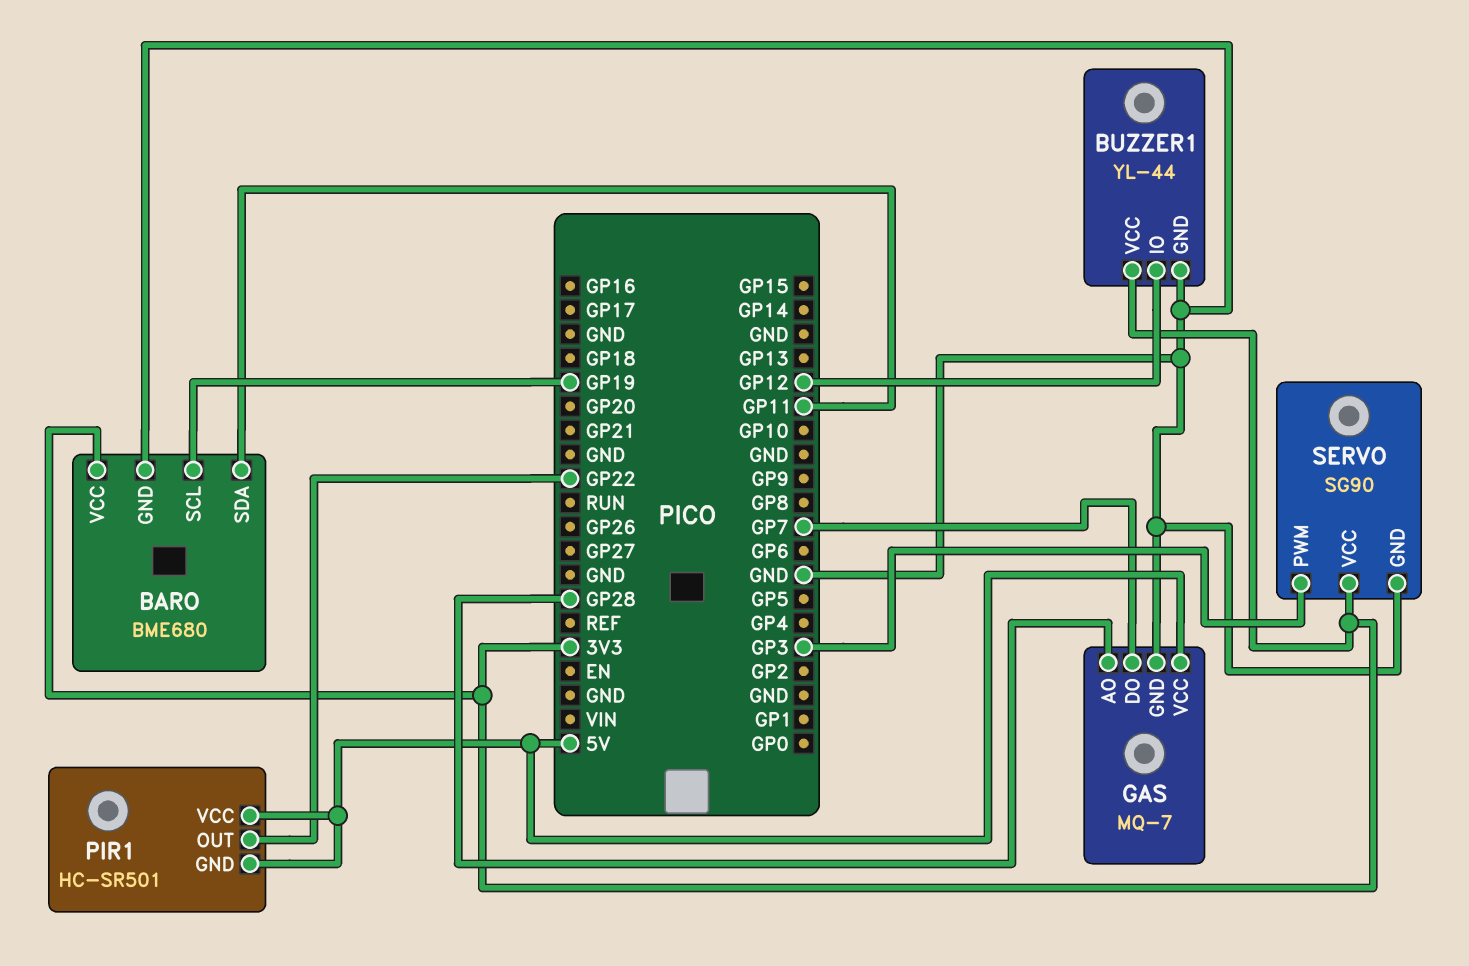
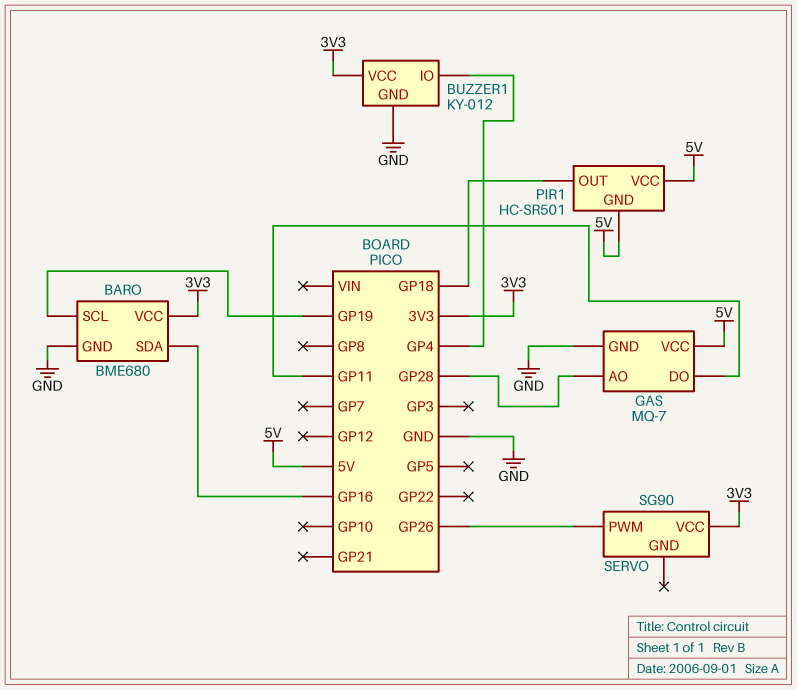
BARO pin SDA: GP11 -> GP16
BUZZER1: YL-44 -> KY-012
BUZZER1 pin IO: GP12 -> GP4
GAS pin DO: GP7 -> GP11
PIR1 pin OUT: GP22 -> GP18
SERVO pin GND: GND -> none
SERVO pin PWM: GP3 -> GP26

